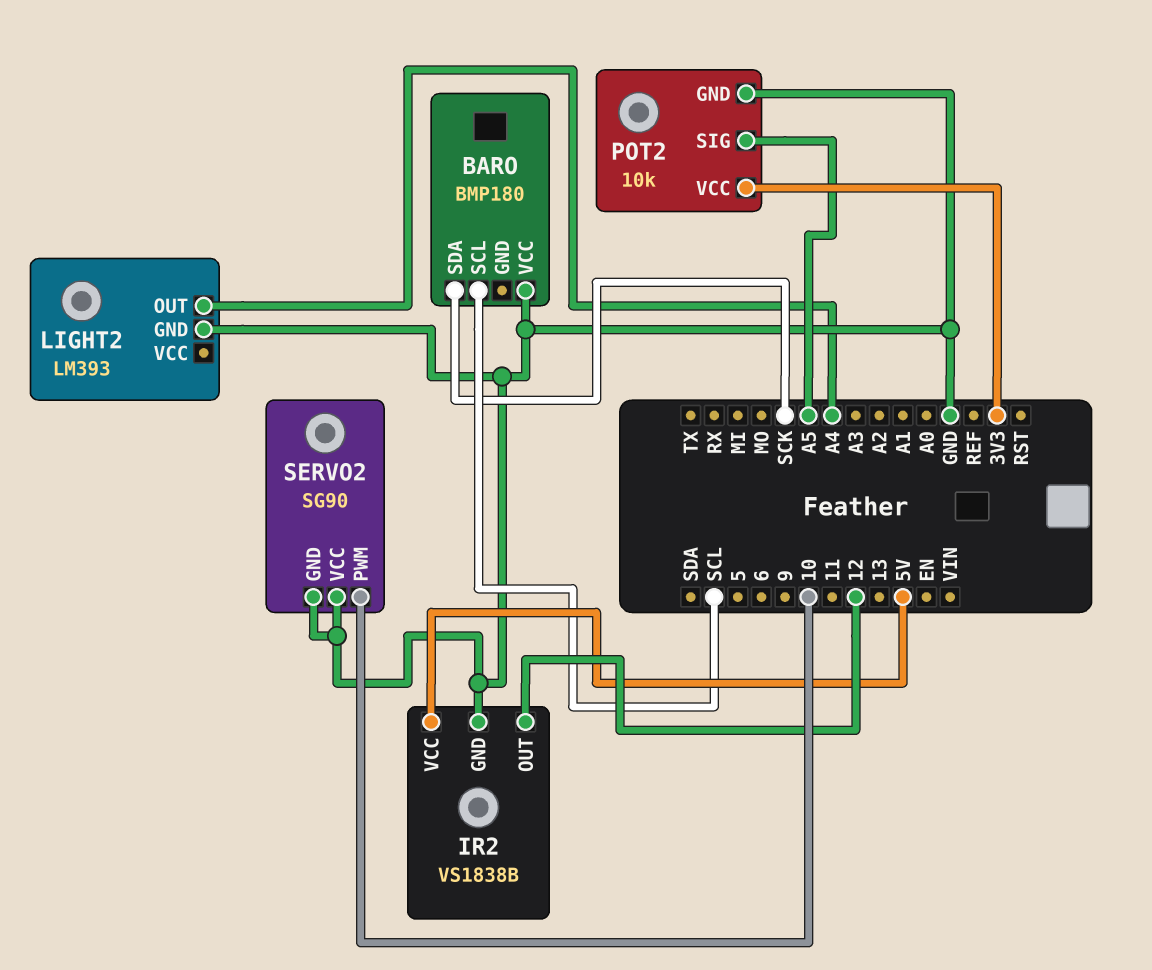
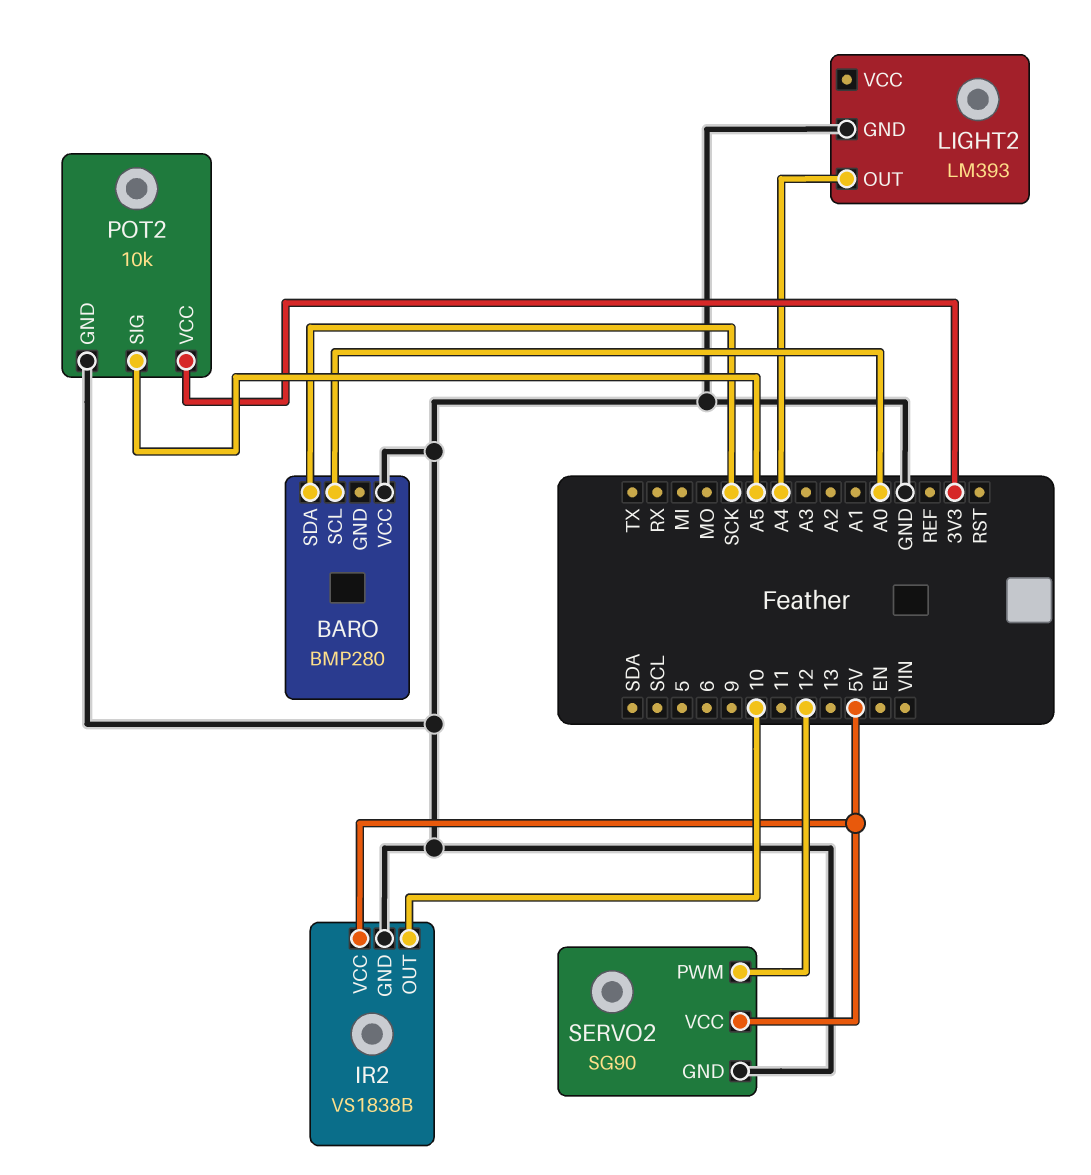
BARO: BMP180 -> BMP280
BARO pin SCL: SCL -> A0
IR2 pin OUT: 12 -> 10
SERVO2 pin PWM: 10 -> 12
SERVO2 pin VCC: GND -> 5V

